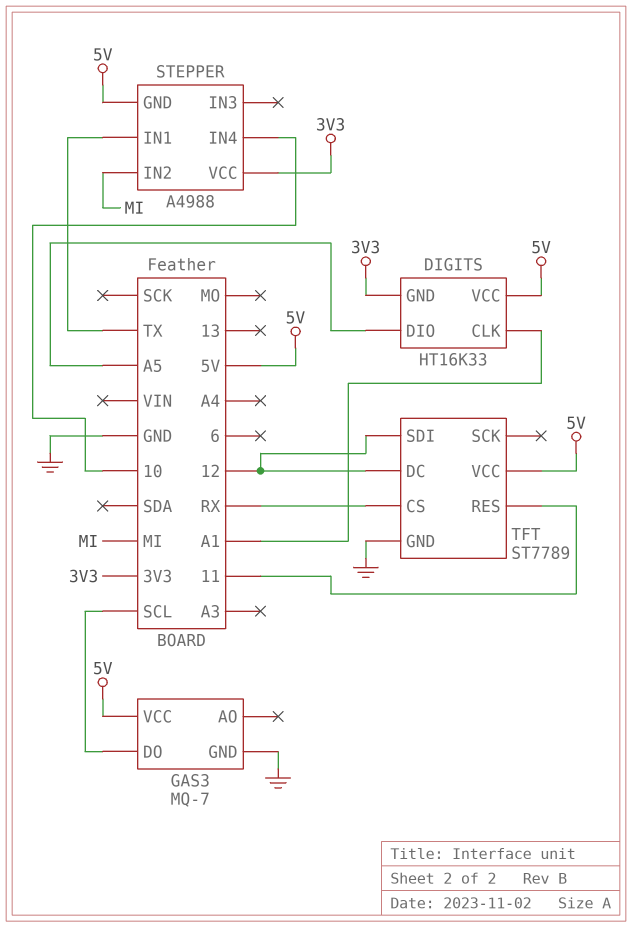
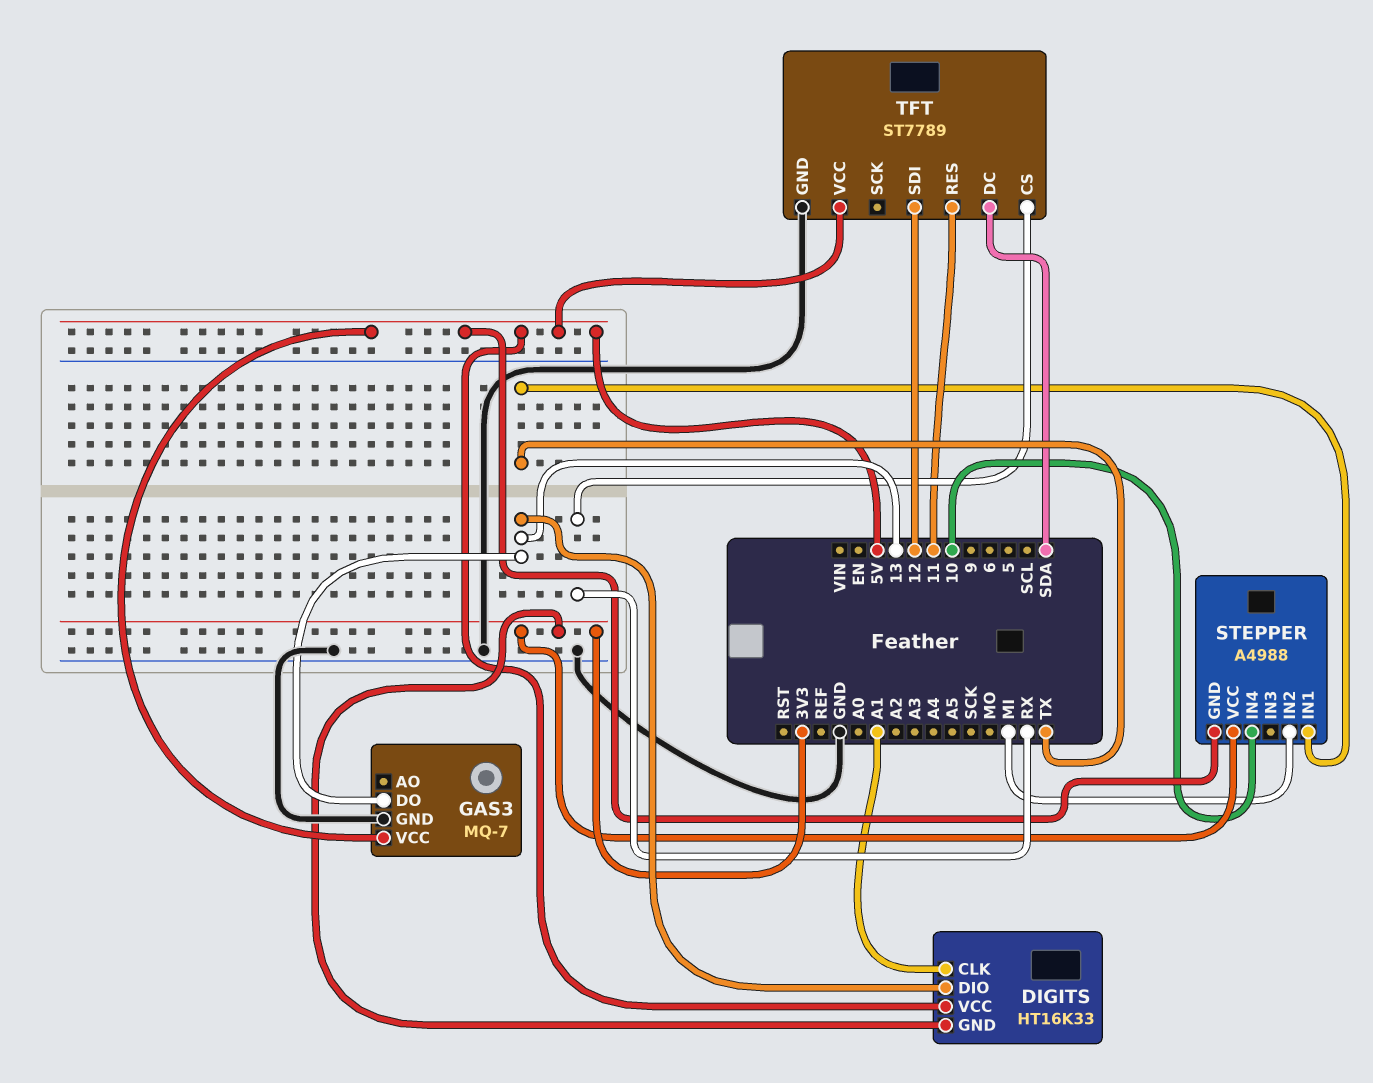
DIGITS pin DIO: A5 -> 13
GAS3 pin DO: SCL -> 13
TFT pin DC: 12 -> SDA

